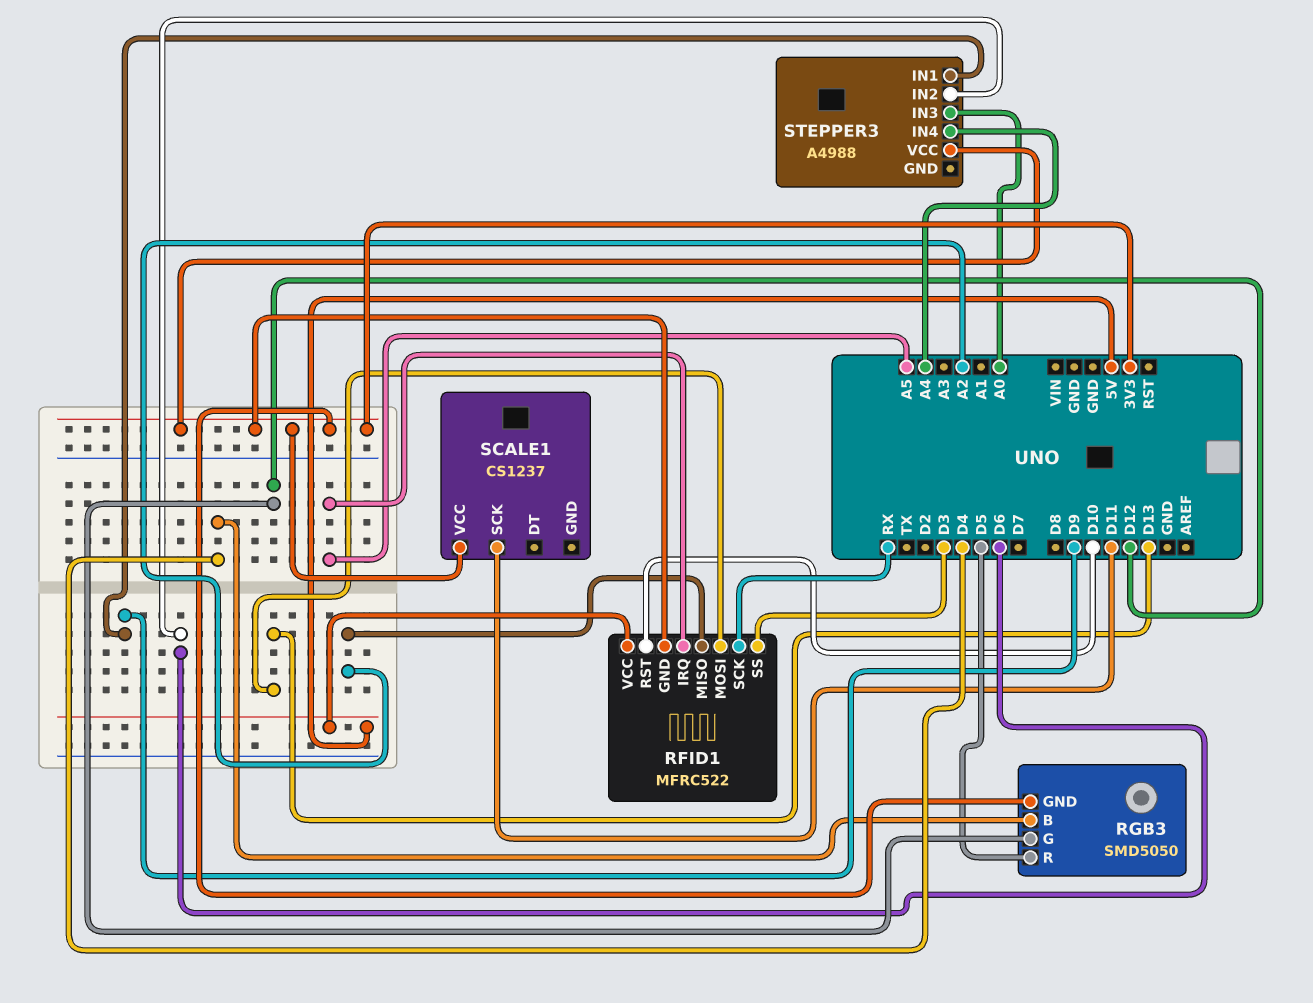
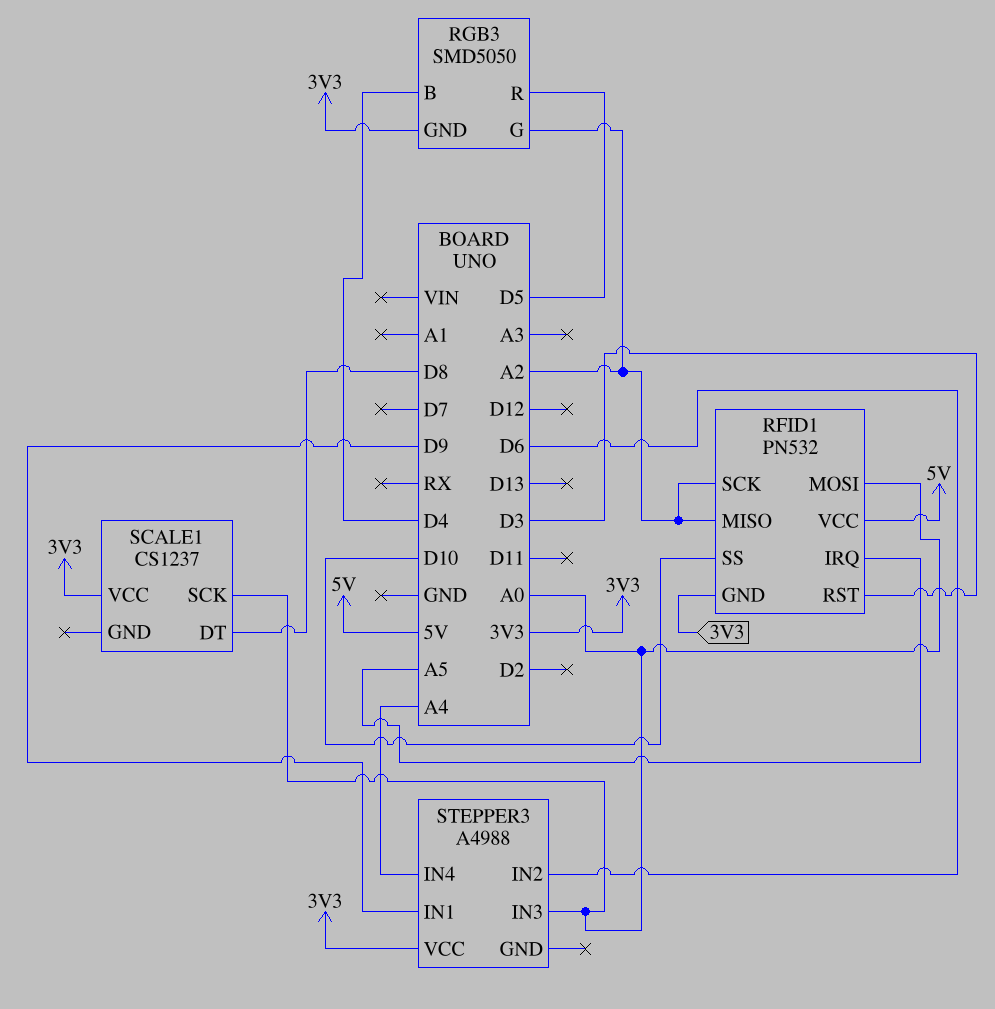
RFID1: MFRC522 -> PN532
RFID1 pin MOSI: D13 -> A0
RFID1 pin RST: D10 -> D3
RFID1 pin SCK: RX -> A2
RFID1 pin SS: D3 -> D10
RGB3 pin G: D12 -> A2
SCALE1 pin DT: none -> D8
SCALE1 pin SCK: D11 -> A0

